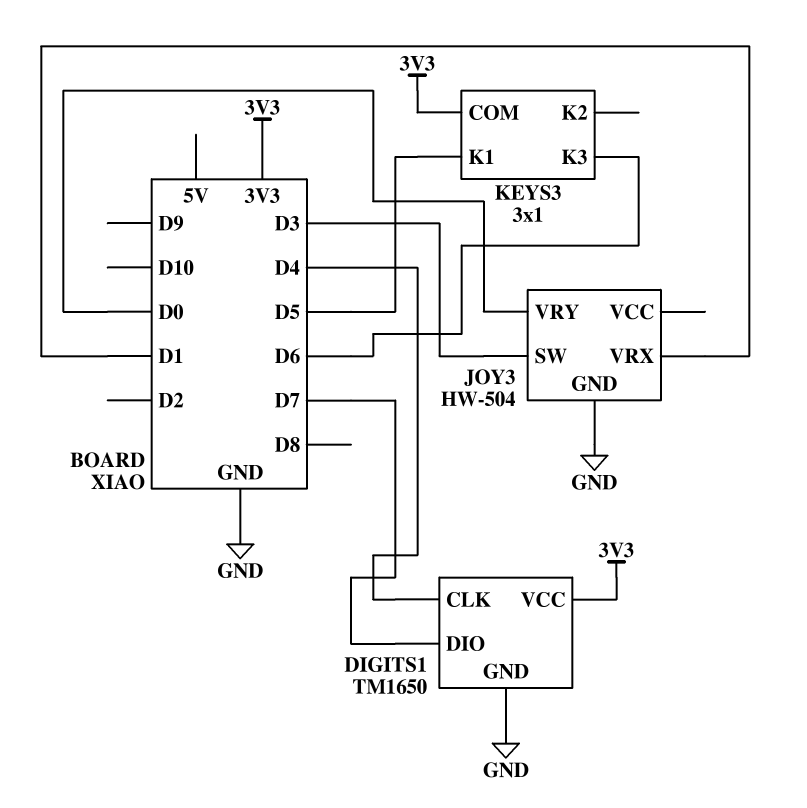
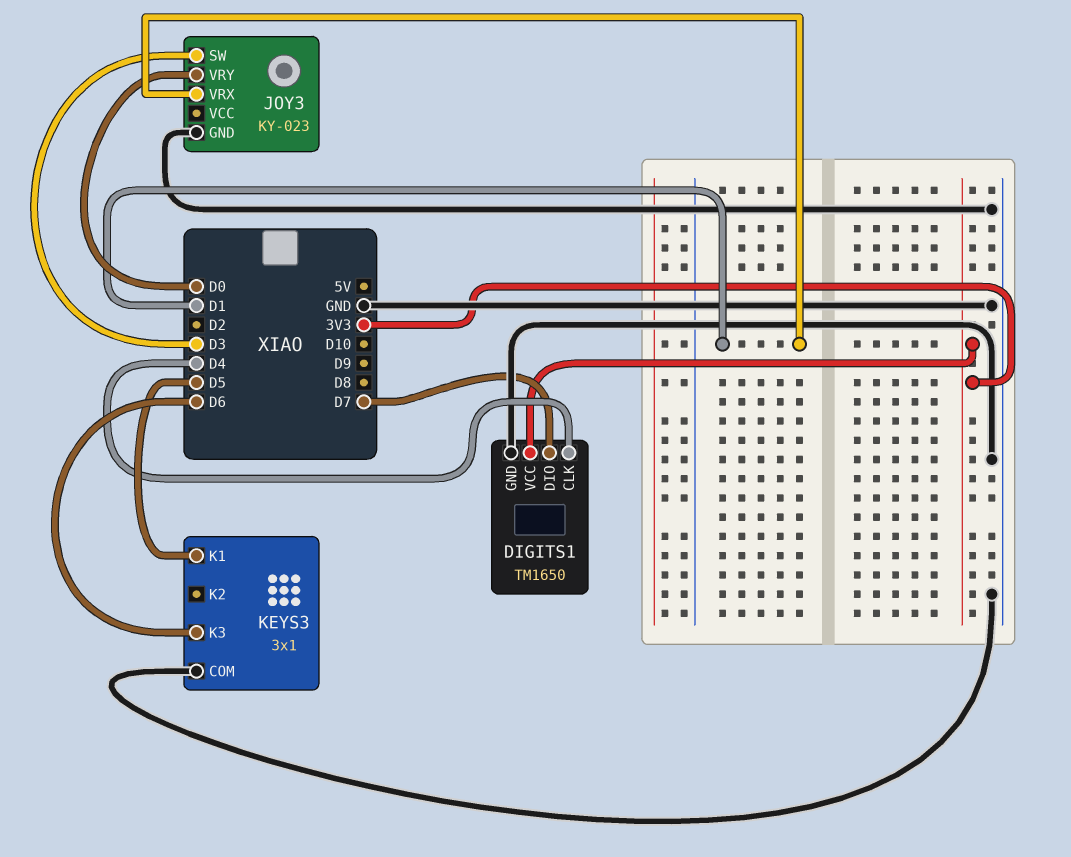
JOY3: HW-504 -> KY-023
KEYS3 pin COM: 3V3 -> GND

